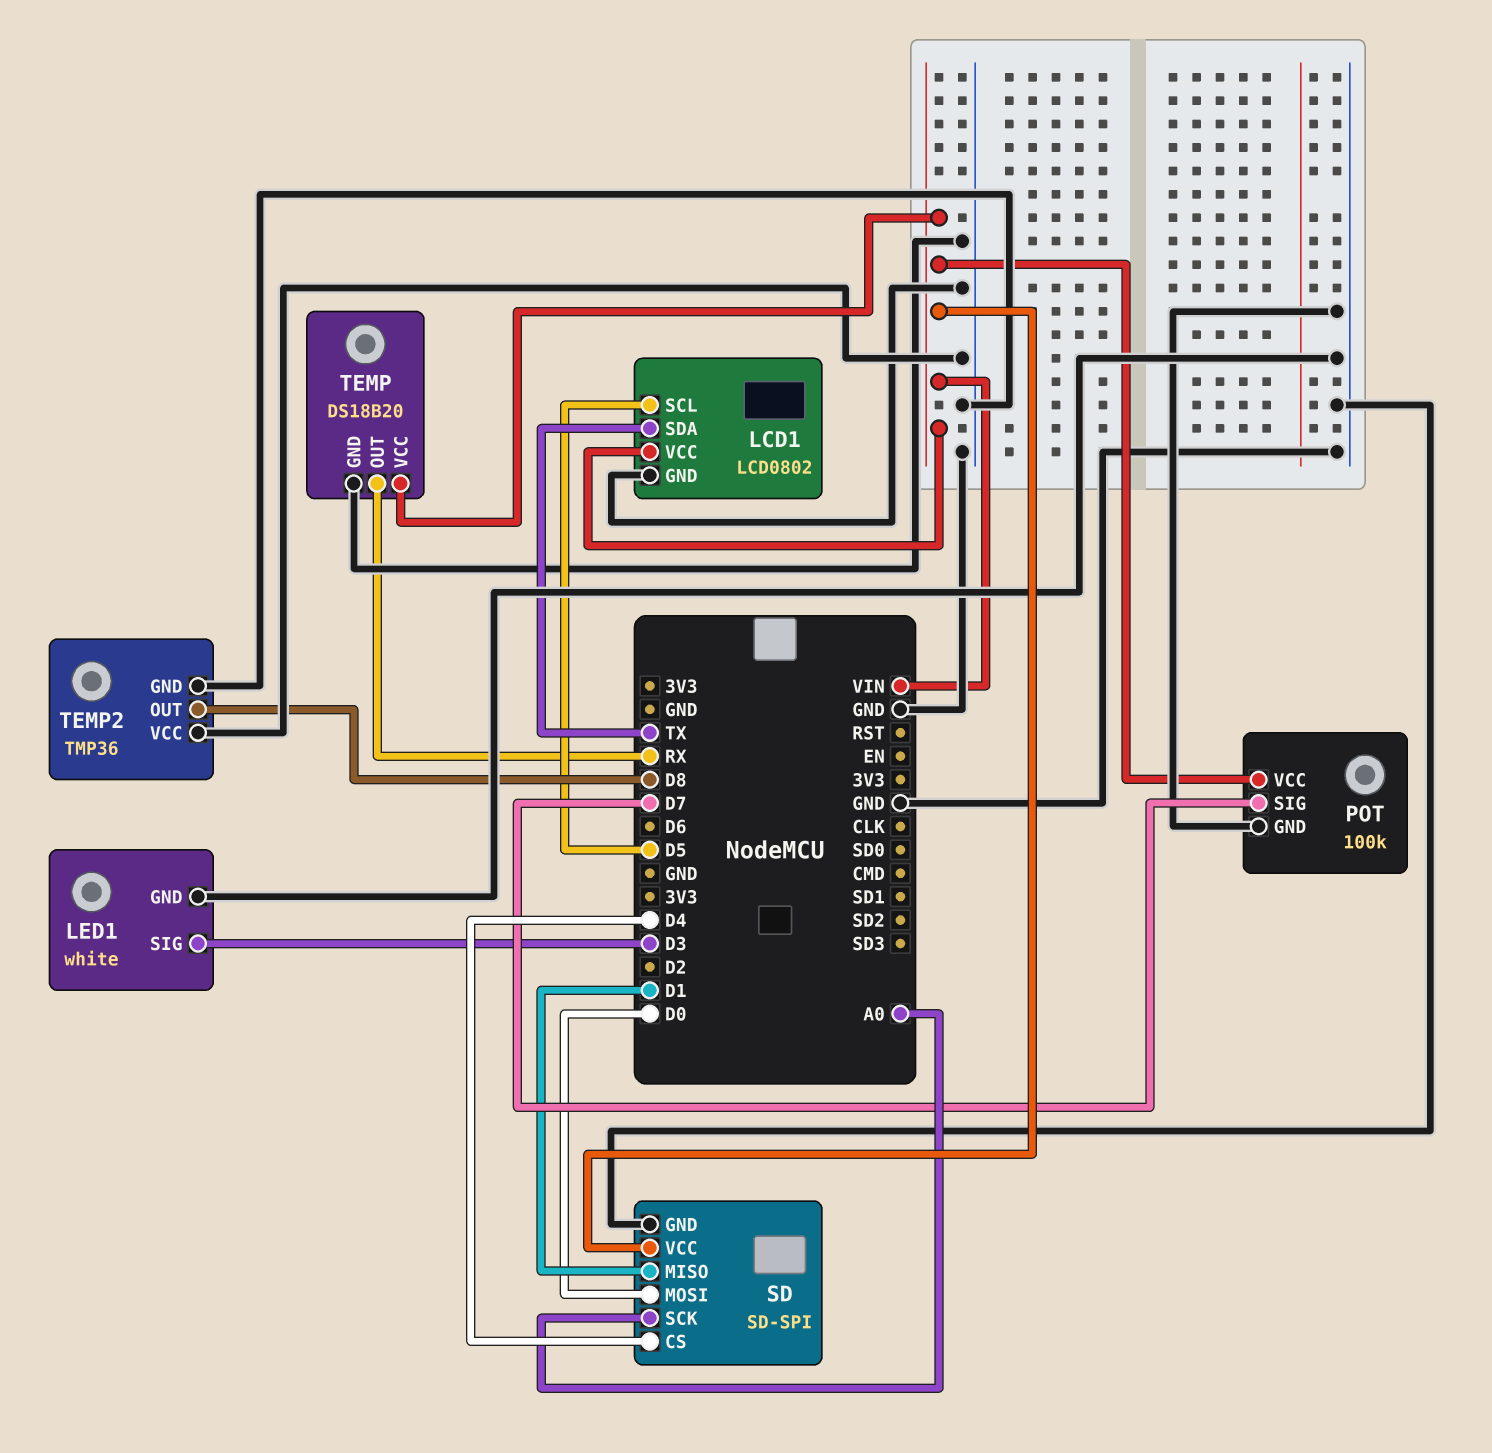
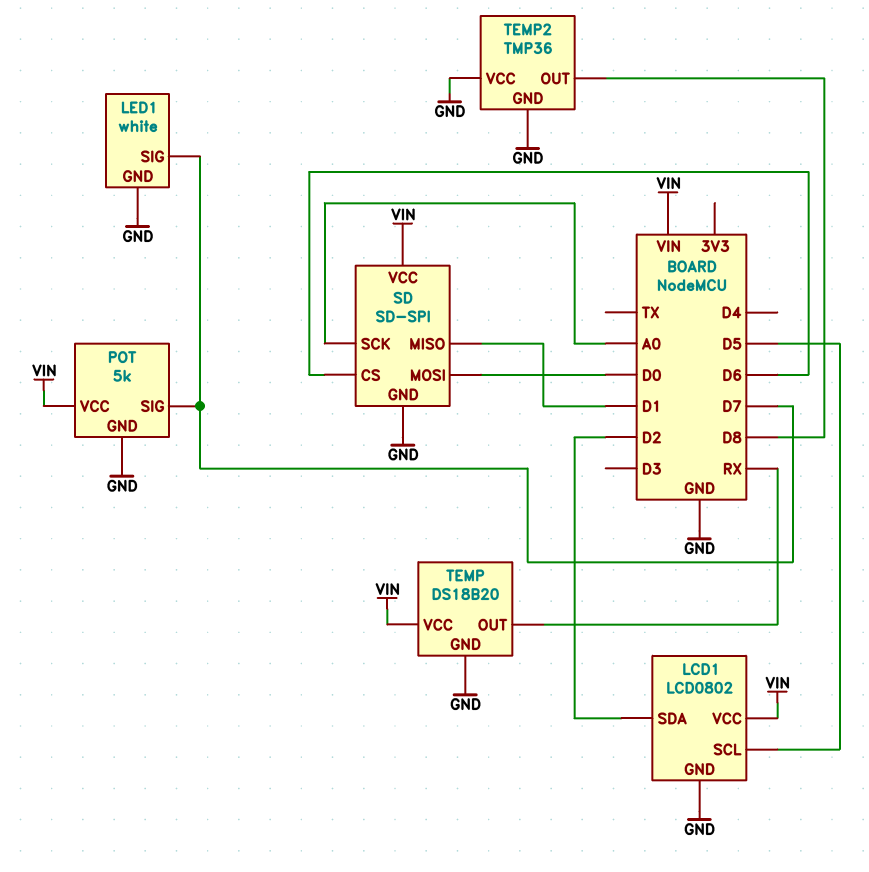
LCD1 pin SDA: TX -> D2
LED1 pin SIG: D3 -> D7
POT: 100k -> 5k
SD pin CS: D4 -> D6

